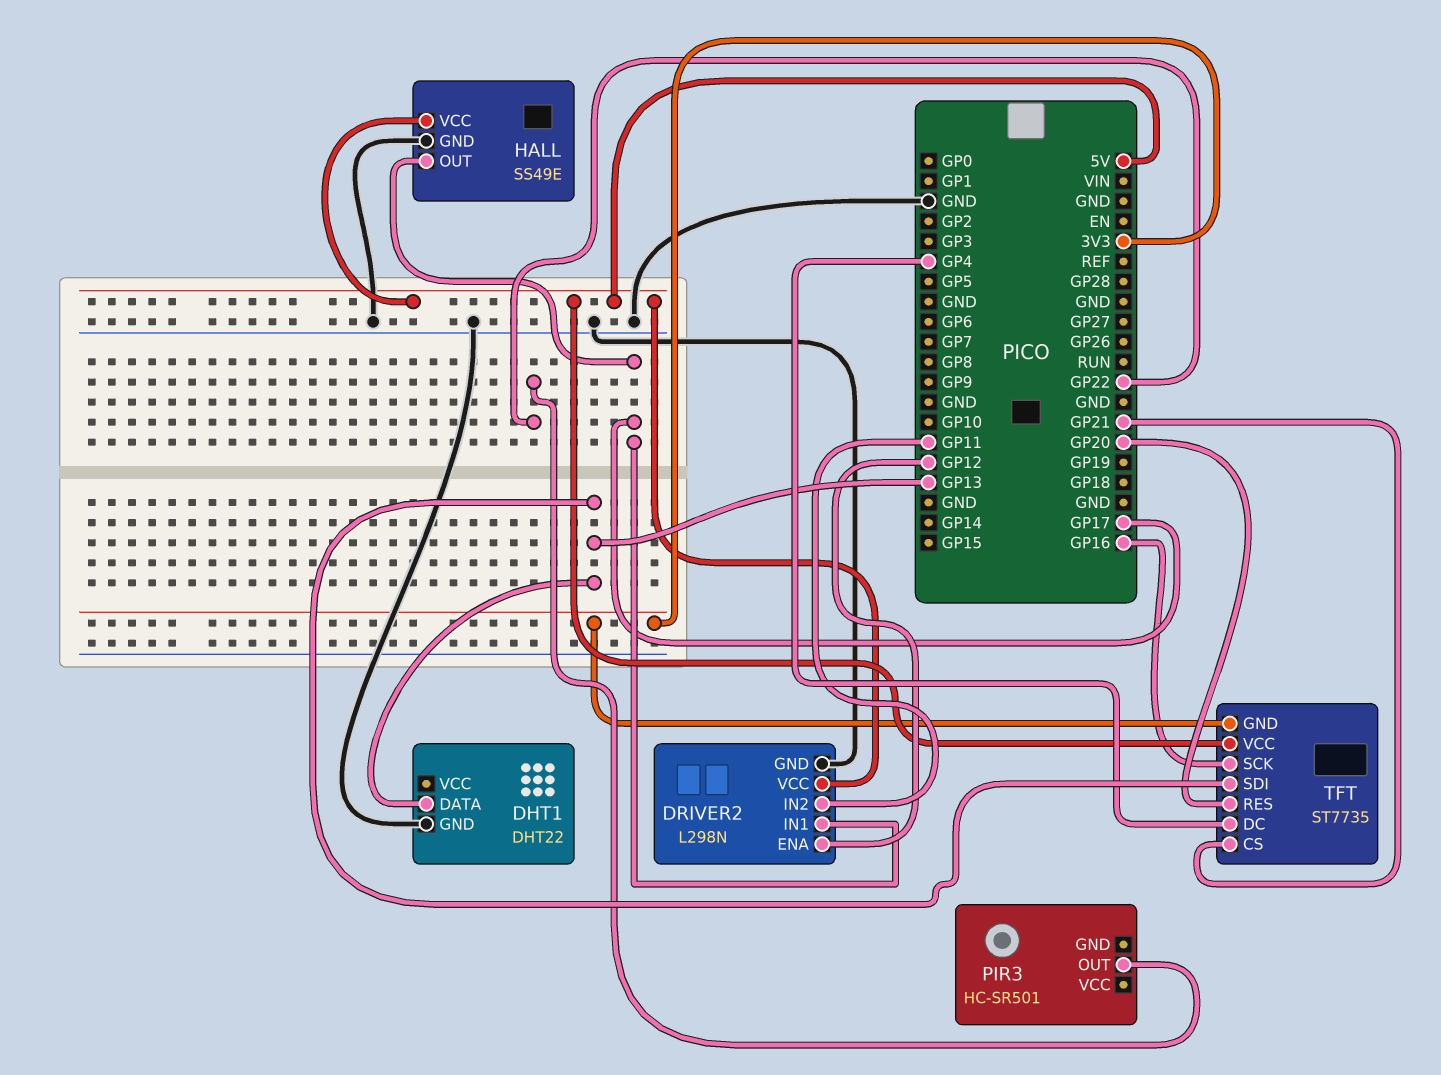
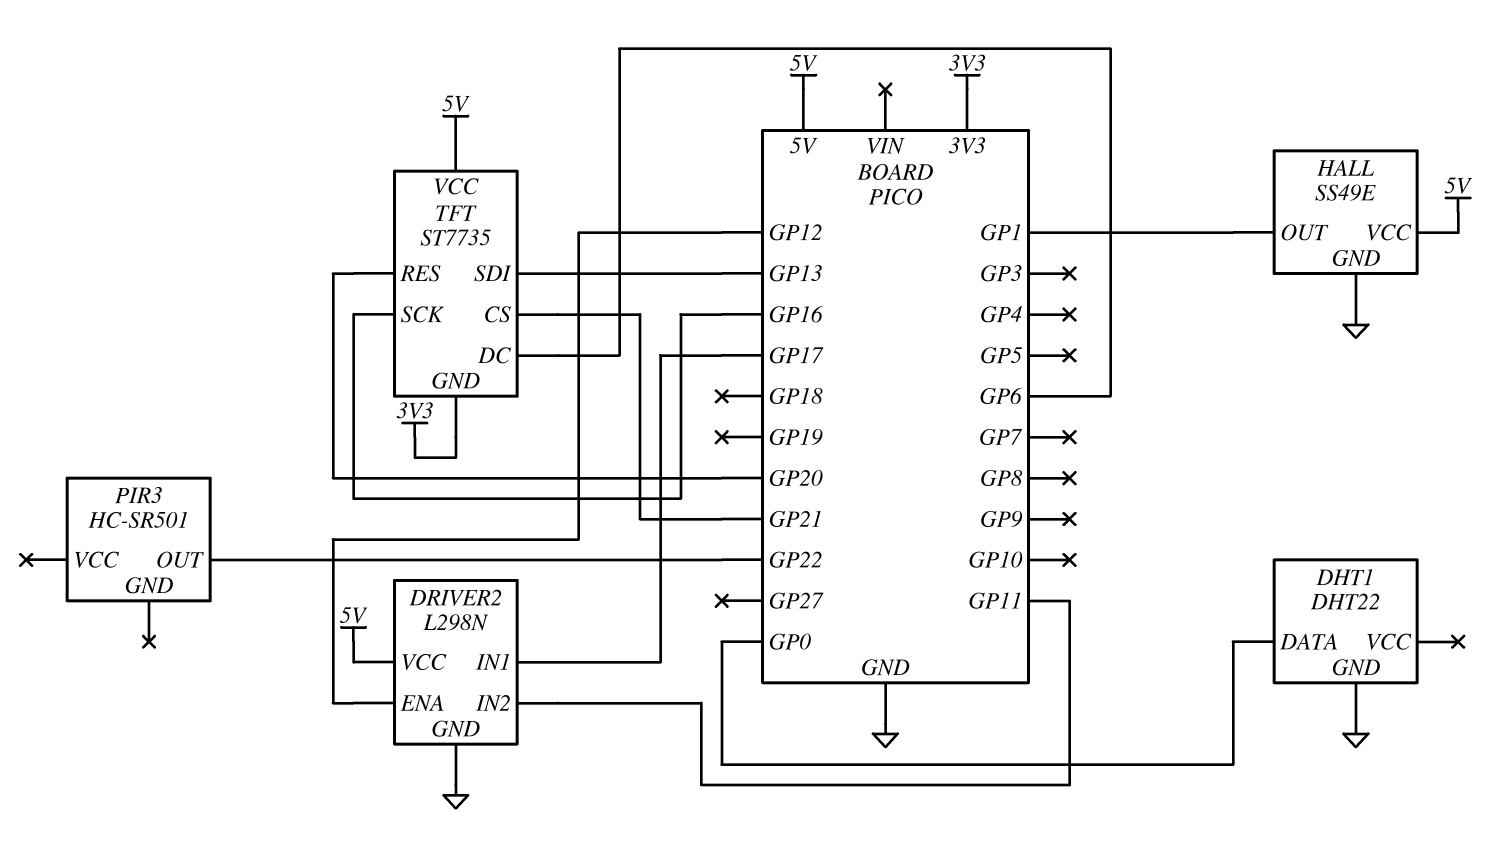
DHT1 pin DATA: GP13 -> GP0
HALL pin OUT: GP17 -> GP1
TFT pin DC: GP4 -> GP6

